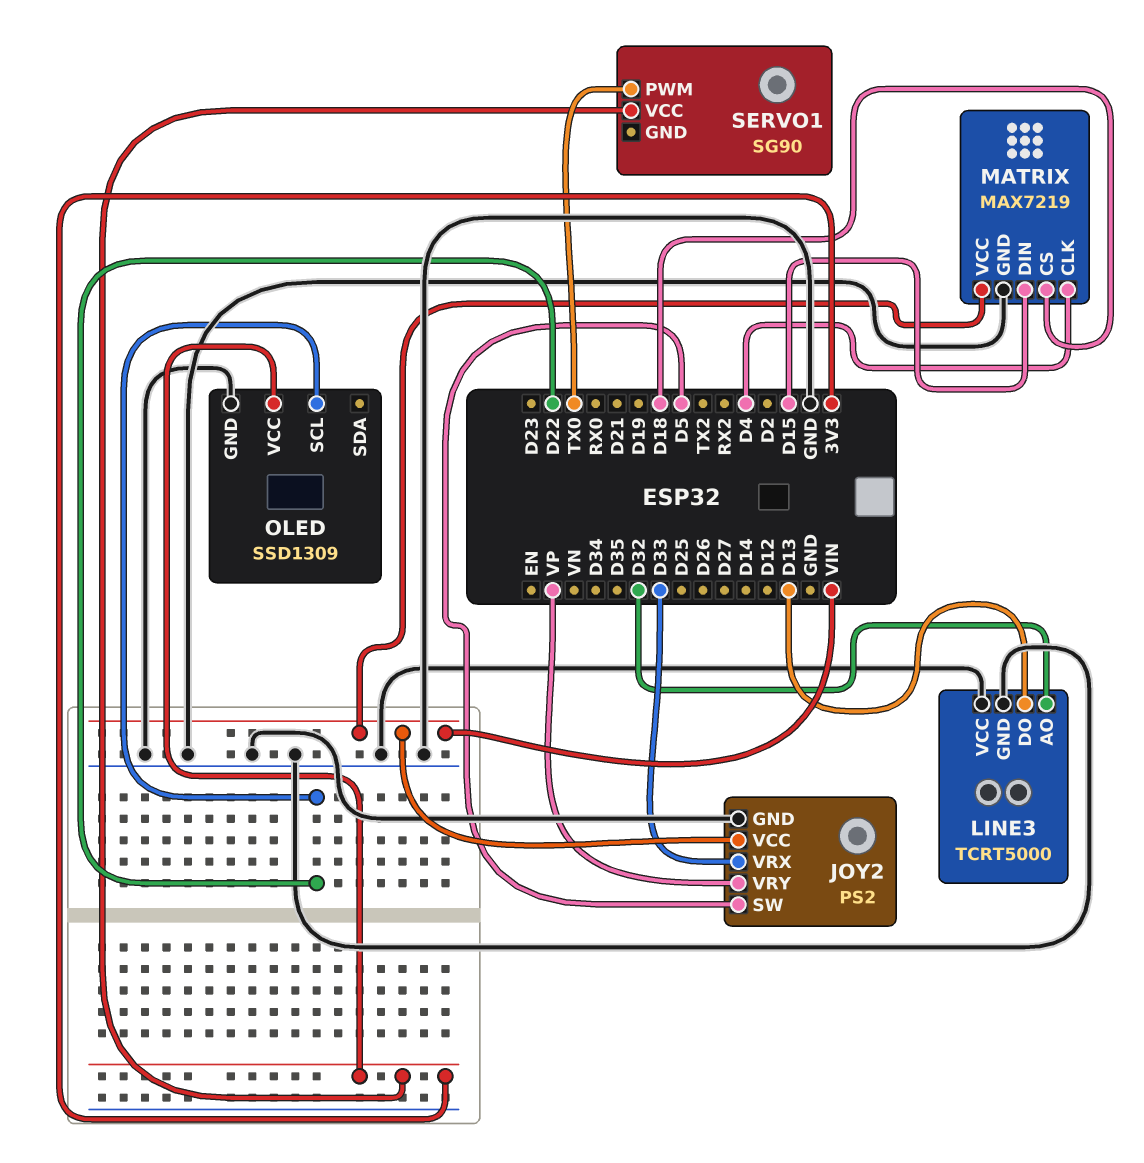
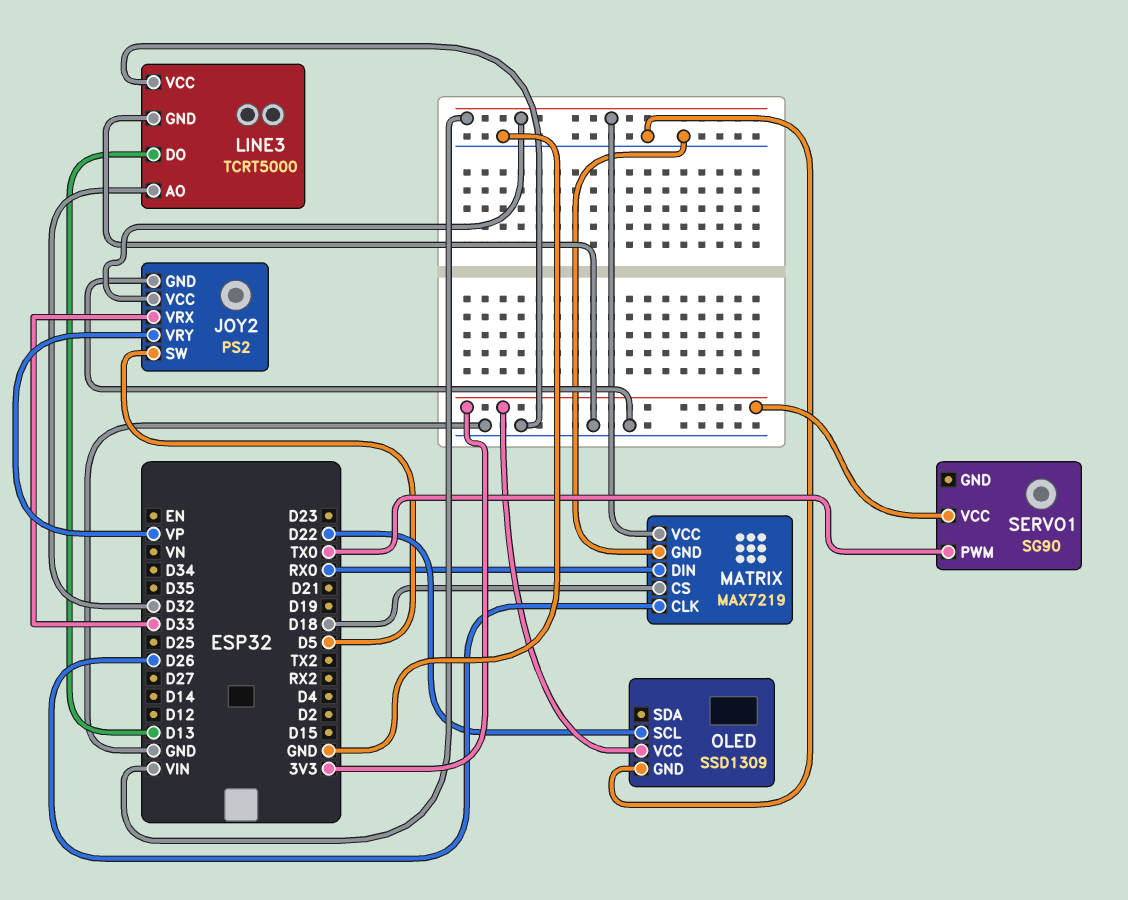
MATRIX pin CLK: D4 -> D26
MATRIX pin DIN: D15 -> RX0

